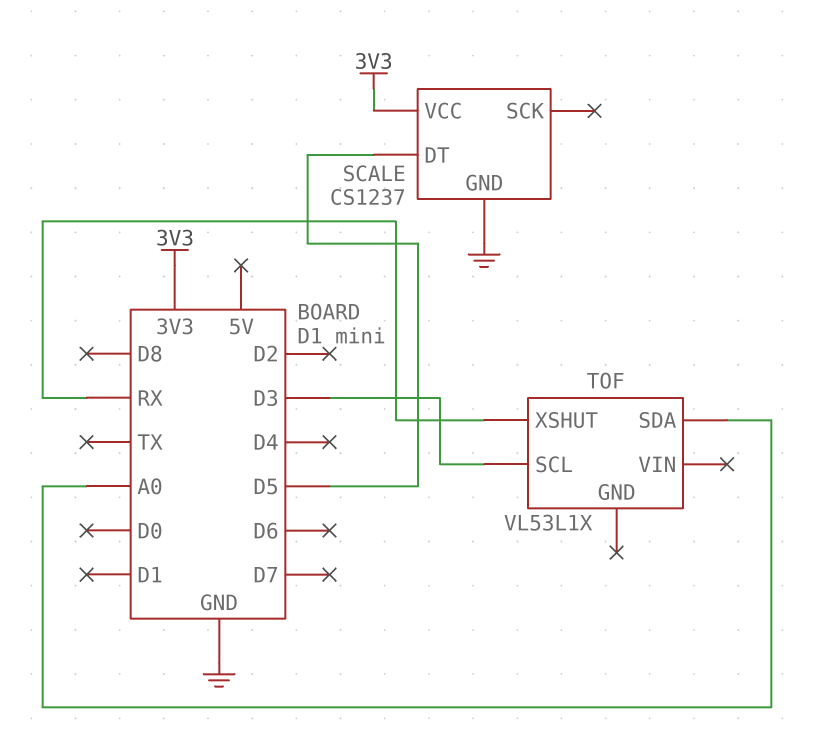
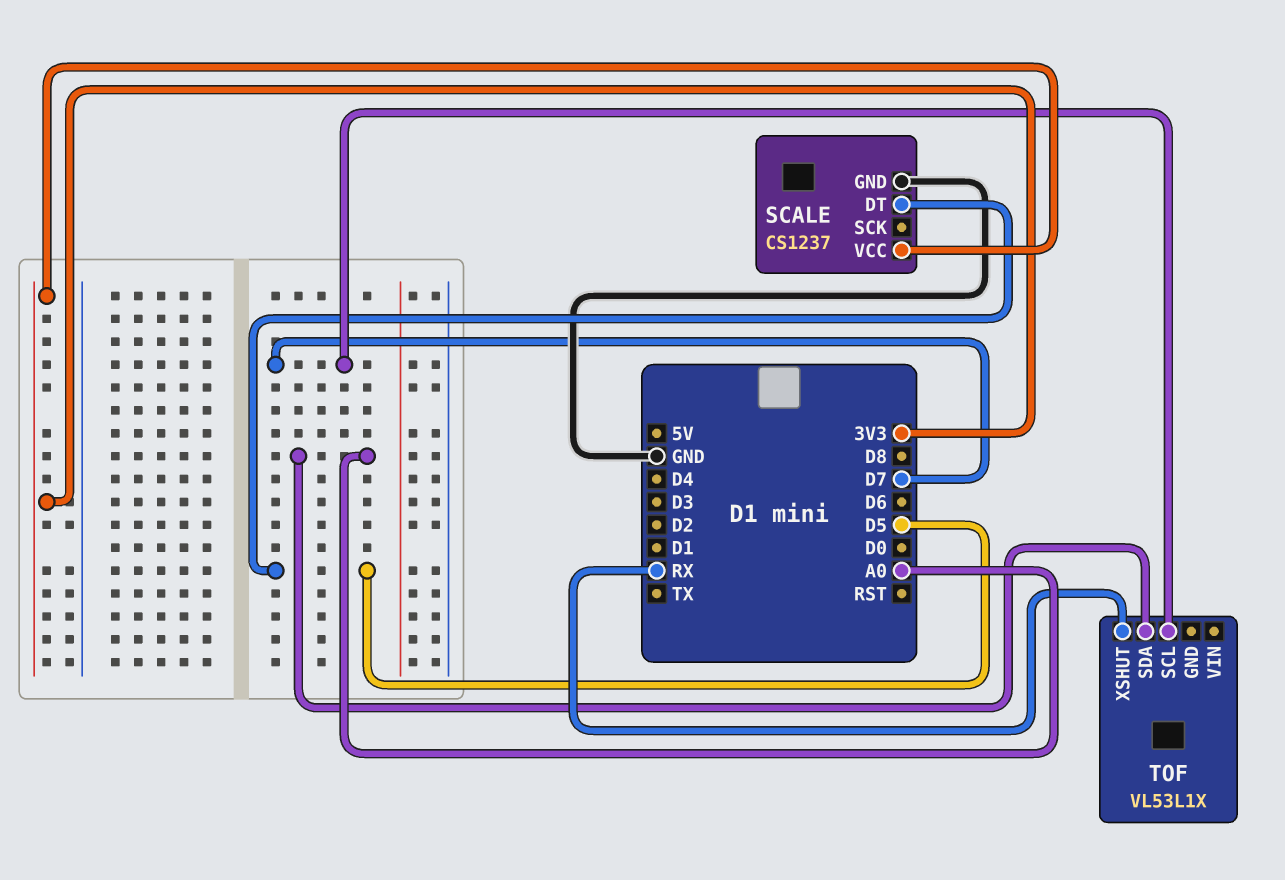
TOF pin SCL: D3 -> D7

